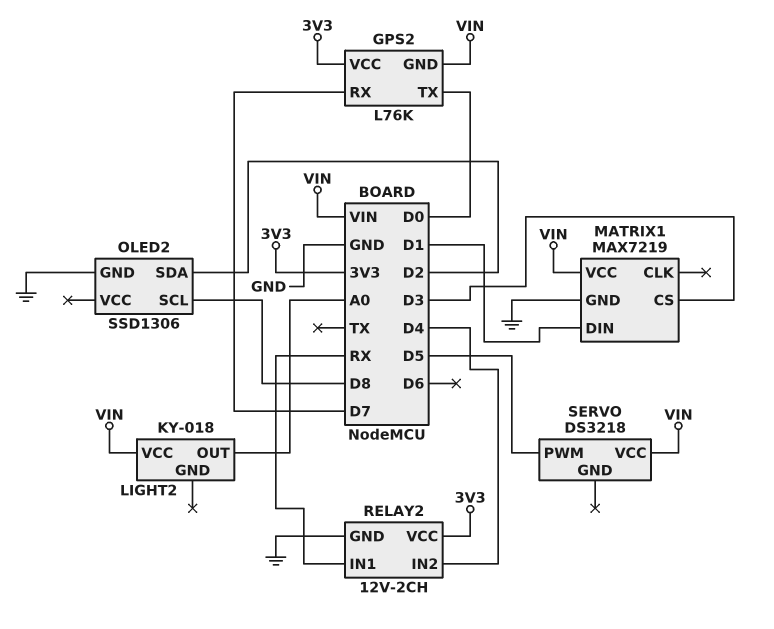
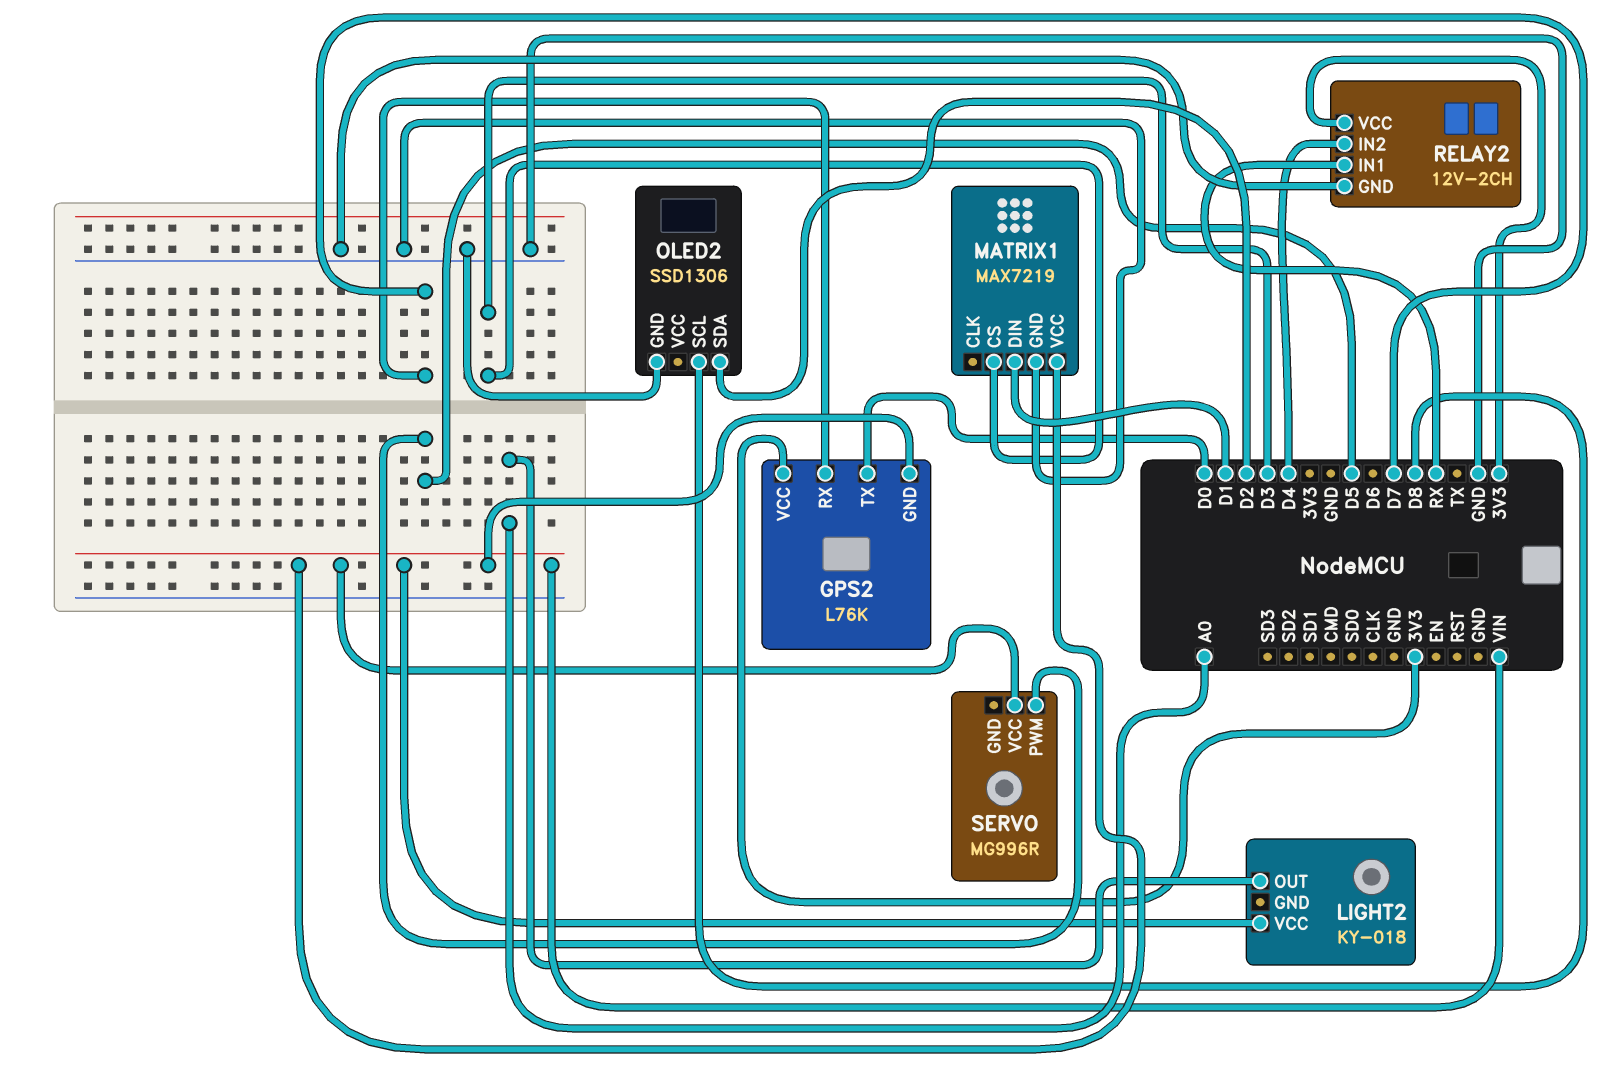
SERVO: DS3218 -> MG996R

